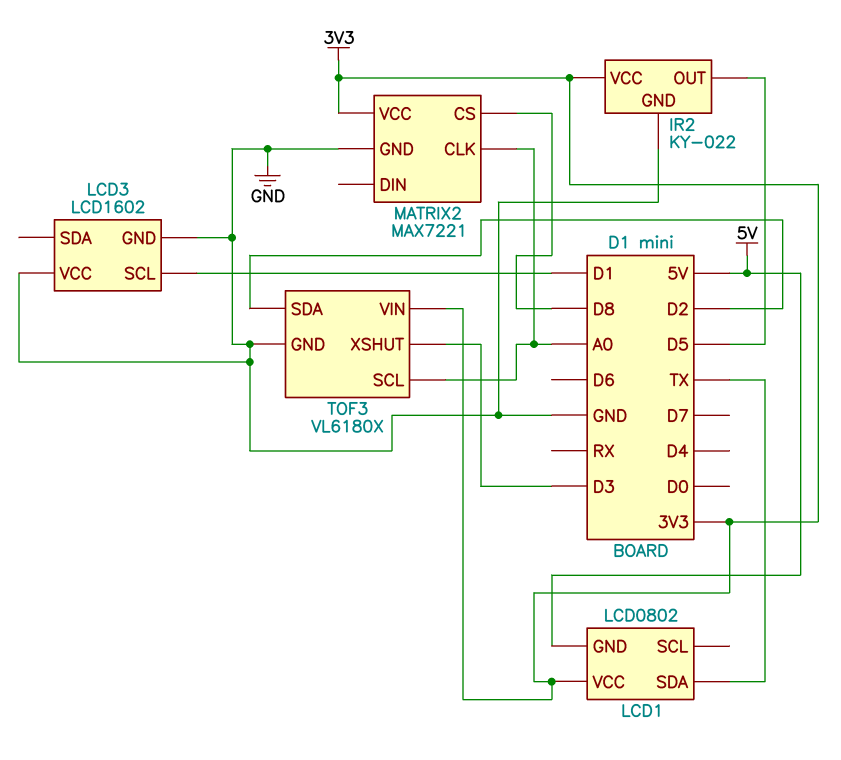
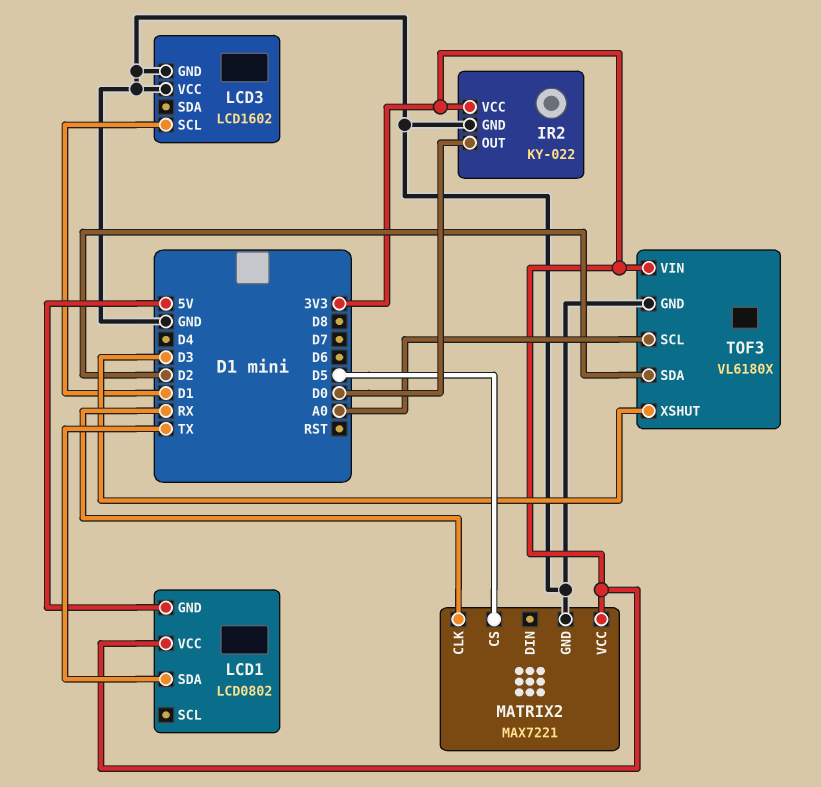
IR2 pin OUT: D5 -> D0
MATRIX2 pin CLK: A0 -> RX
MATRIX2 pin CS: D8 -> D5

